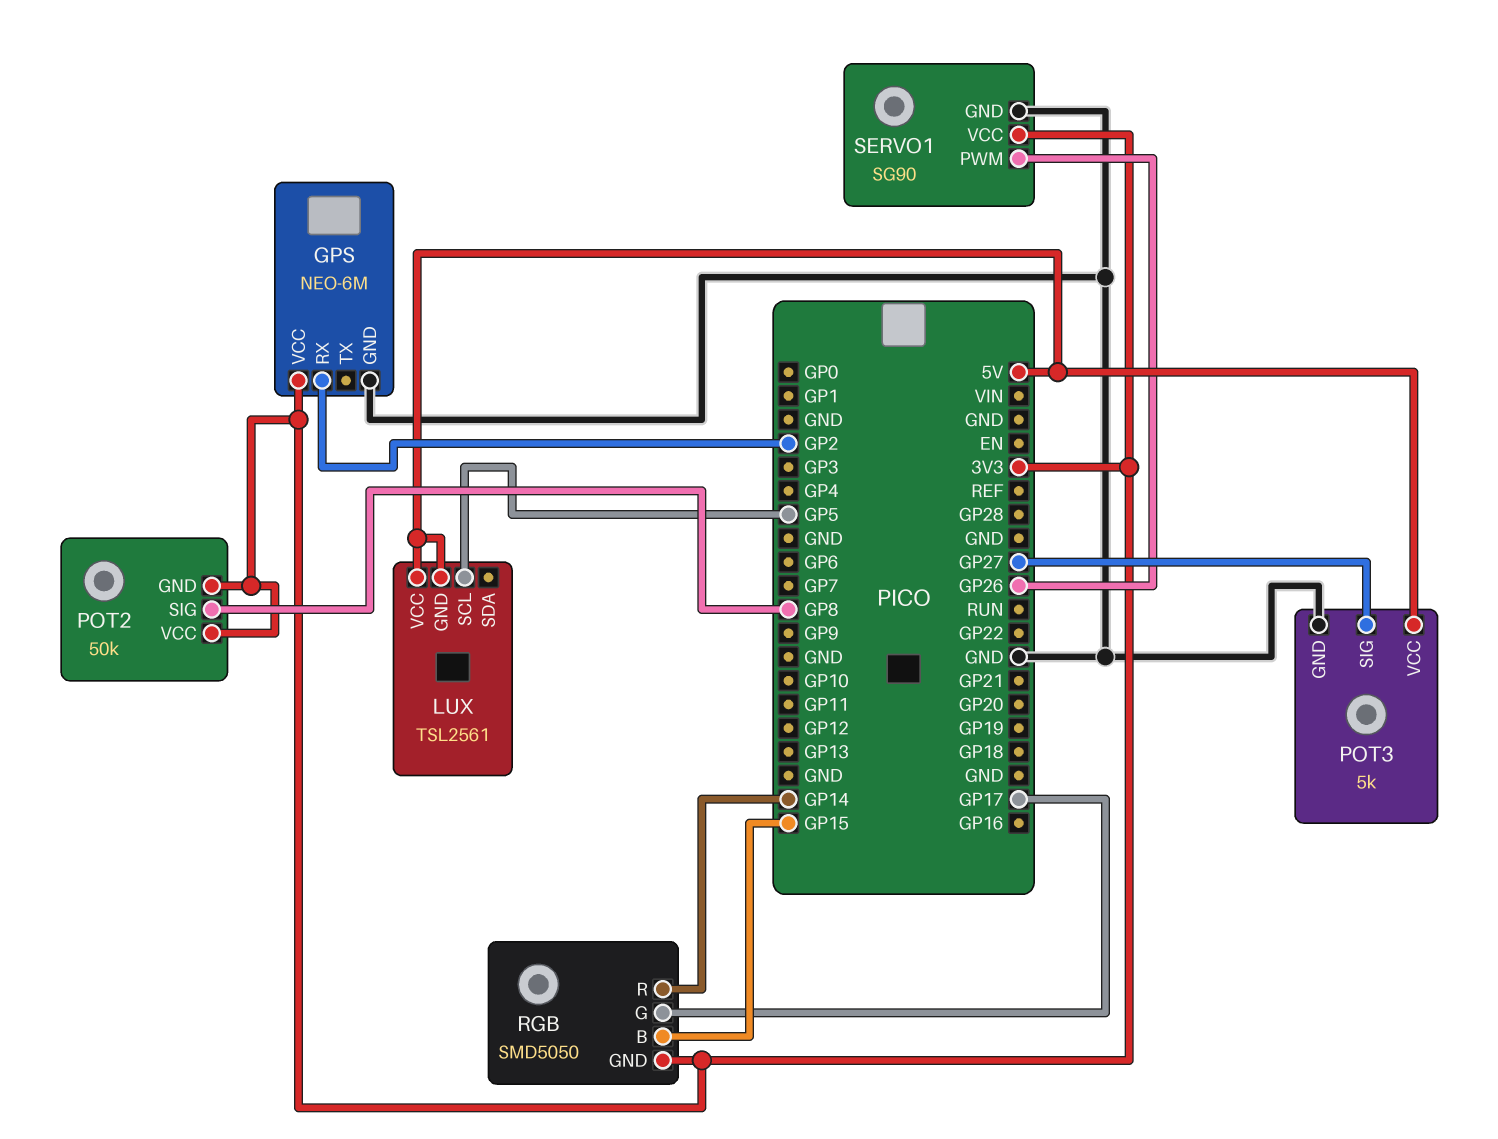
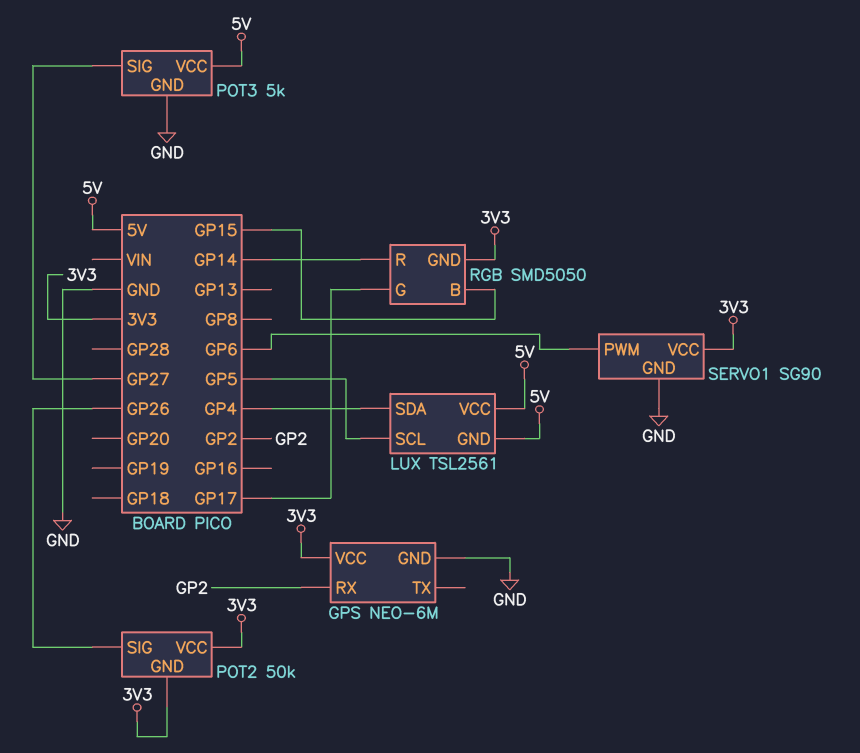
LUX pin SDA: none -> GP4
POT2 pin SIG: GP8 -> GP26
SERVO1 pin PWM: GP26 -> GP6

